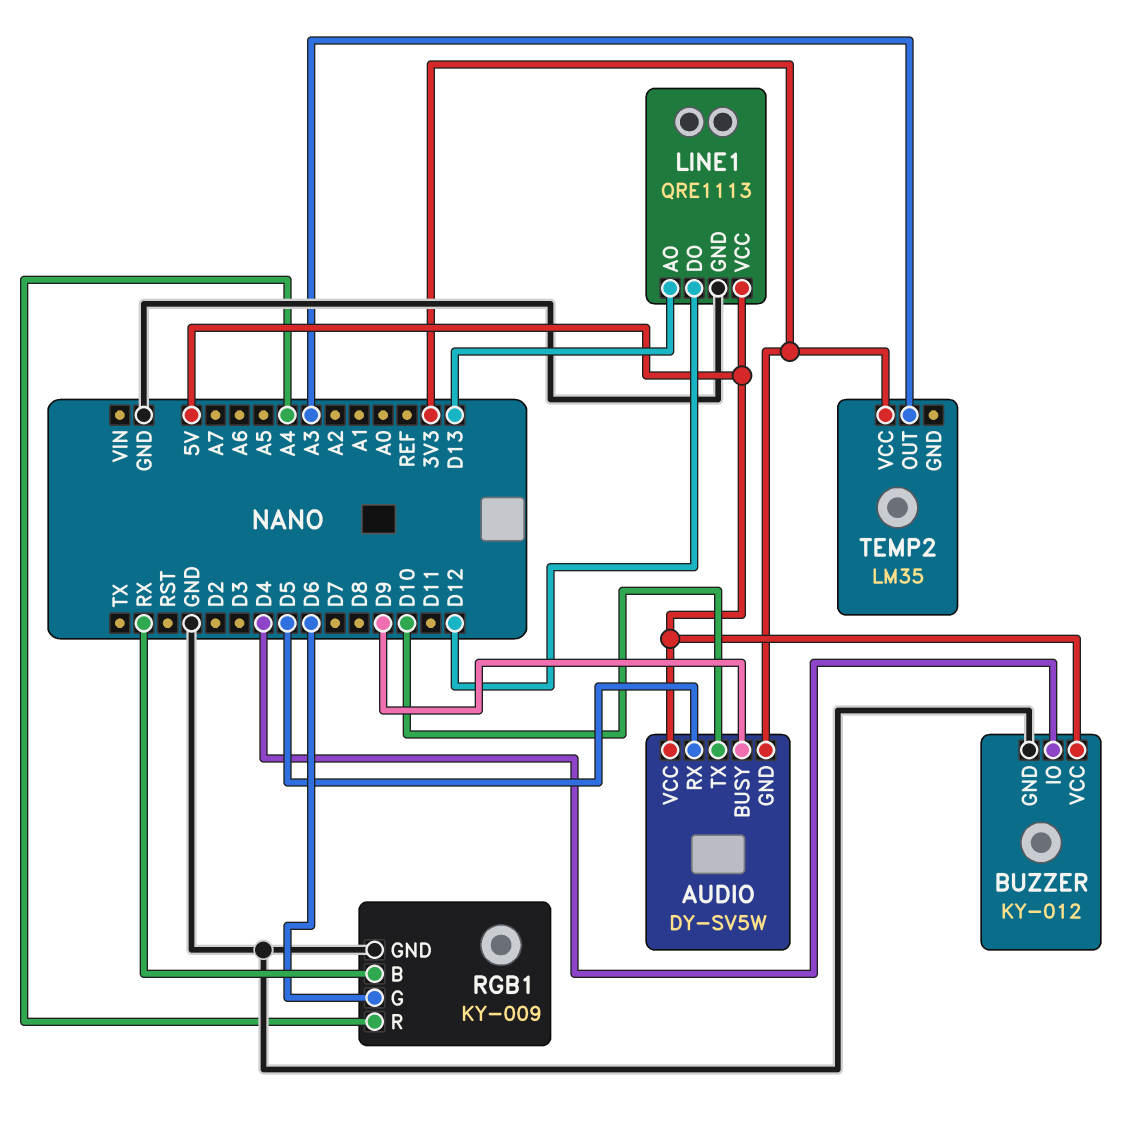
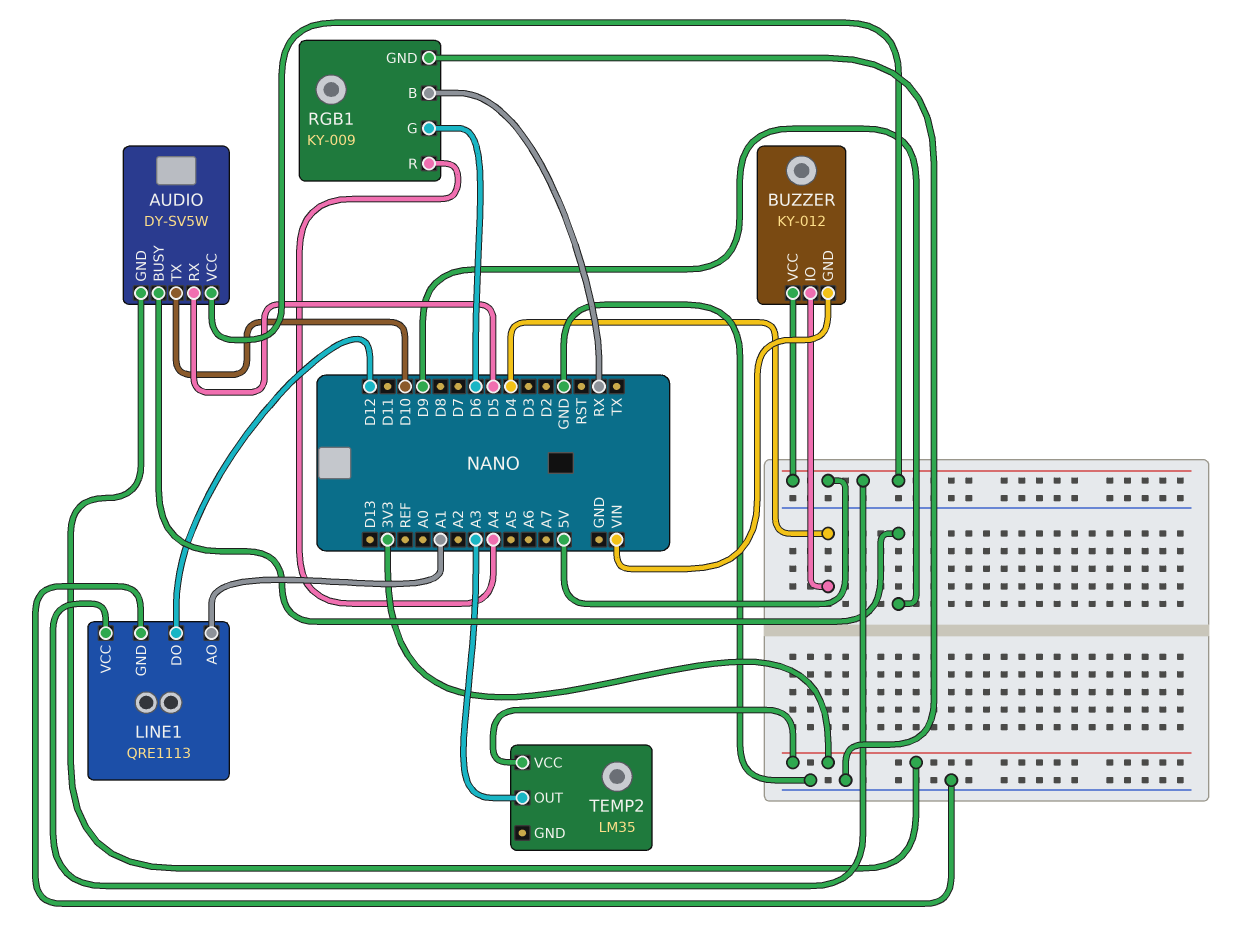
BUZZER pin GND: GND -> VIN
LINE1 pin AO: D13 -> A1

